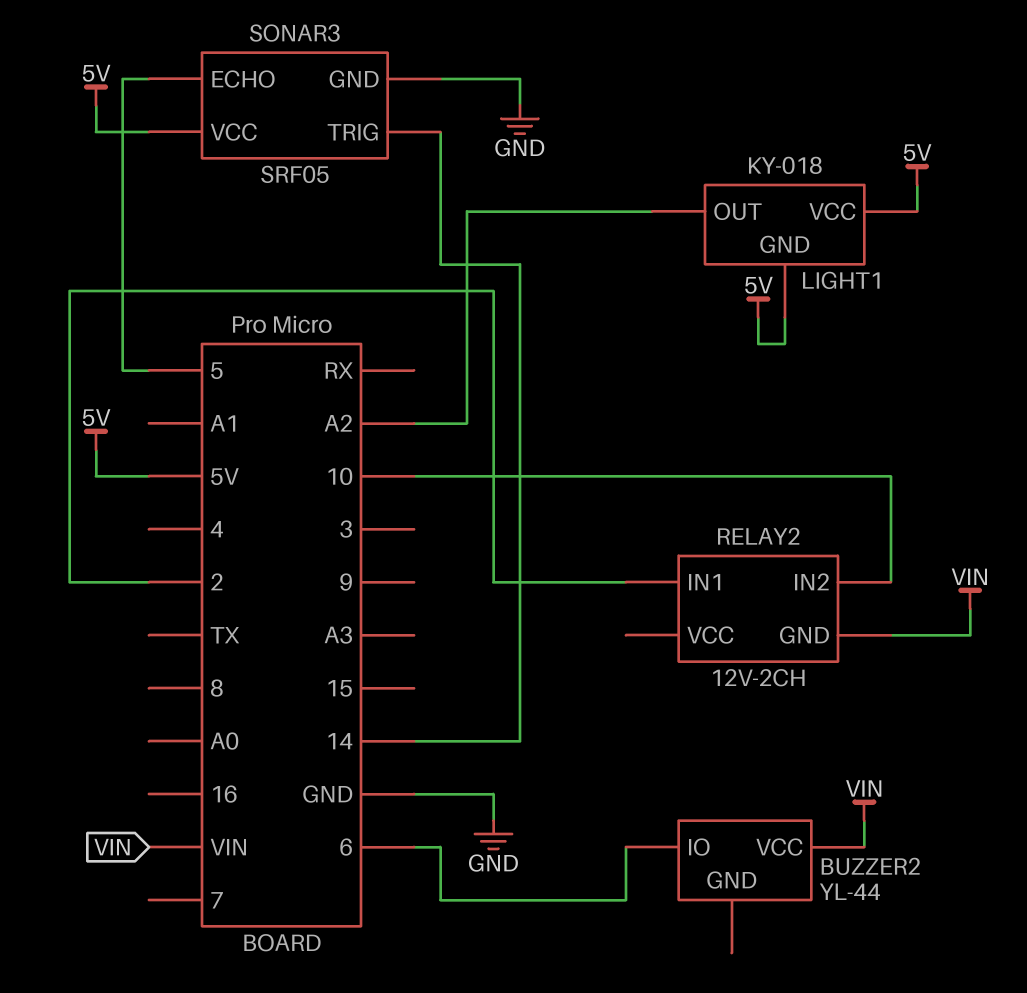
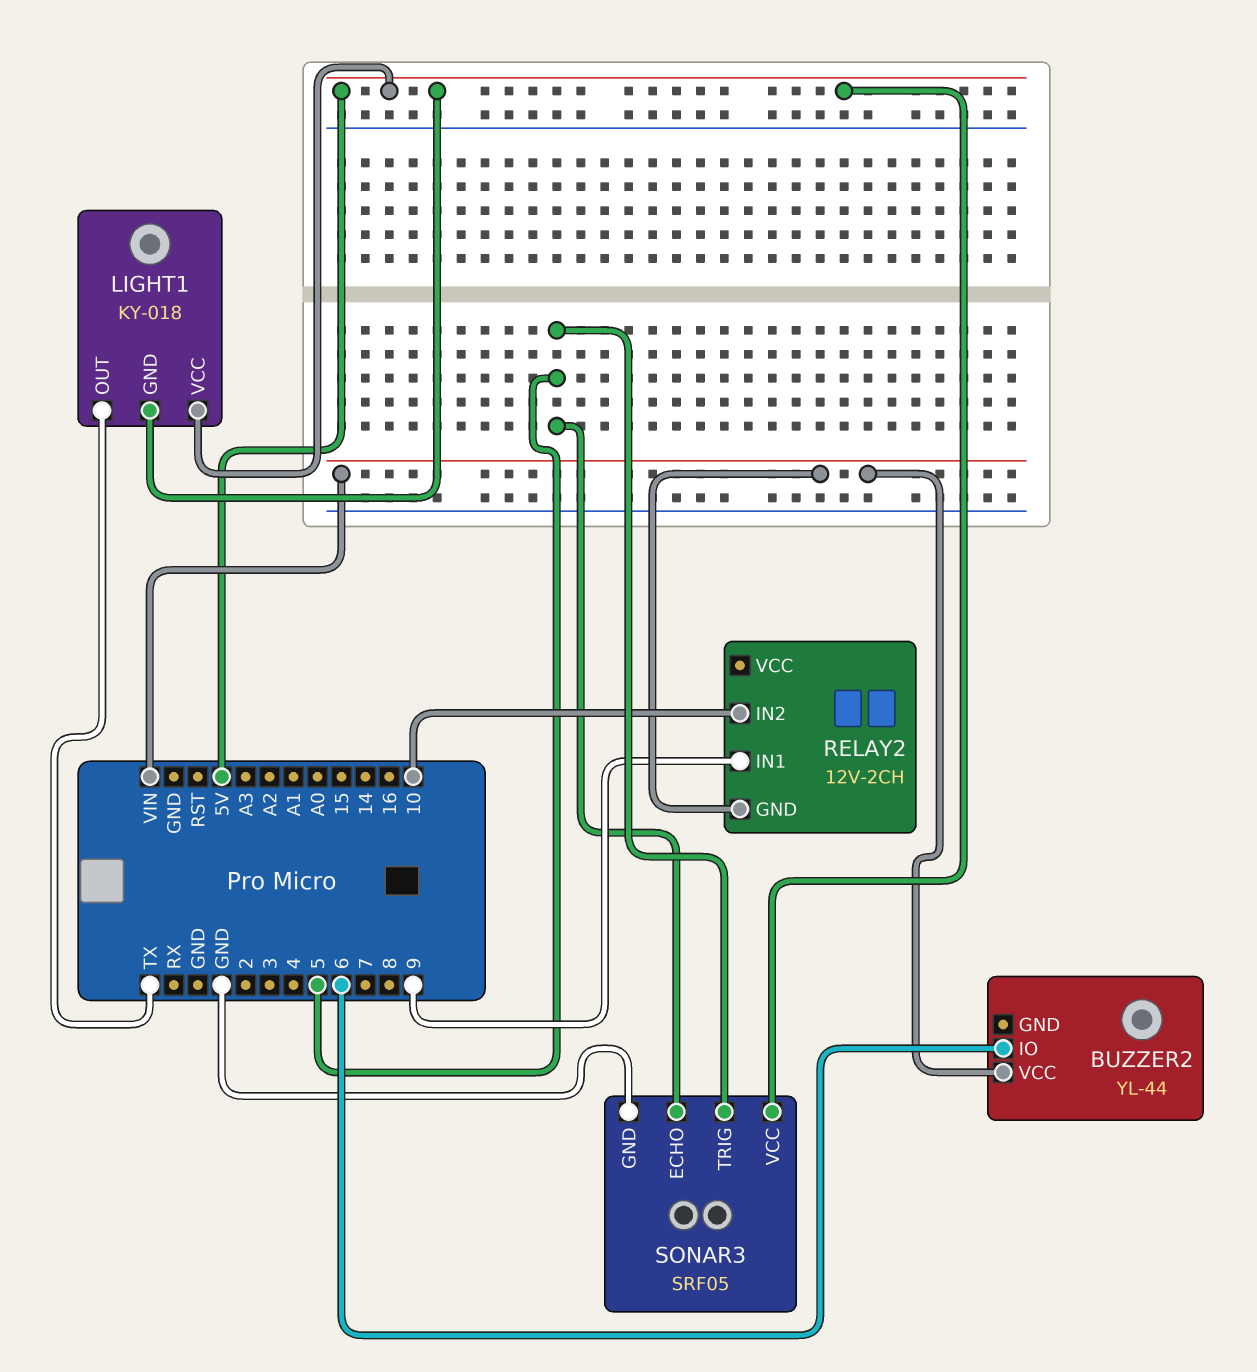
LIGHT1 pin OUT: A2 -> TX
RELAY2 pin IN1: 2 -> 9
SONAR3 pin TRIG: 14 -> 5

